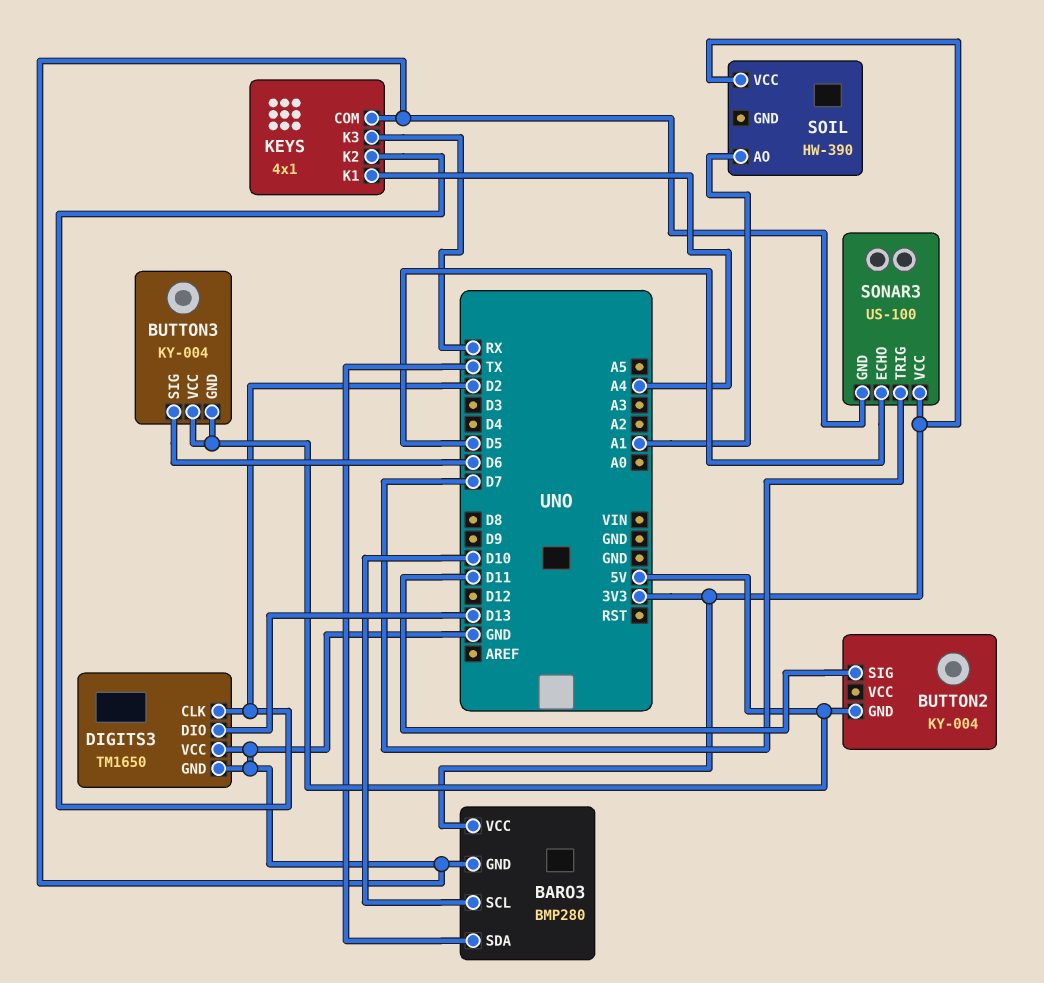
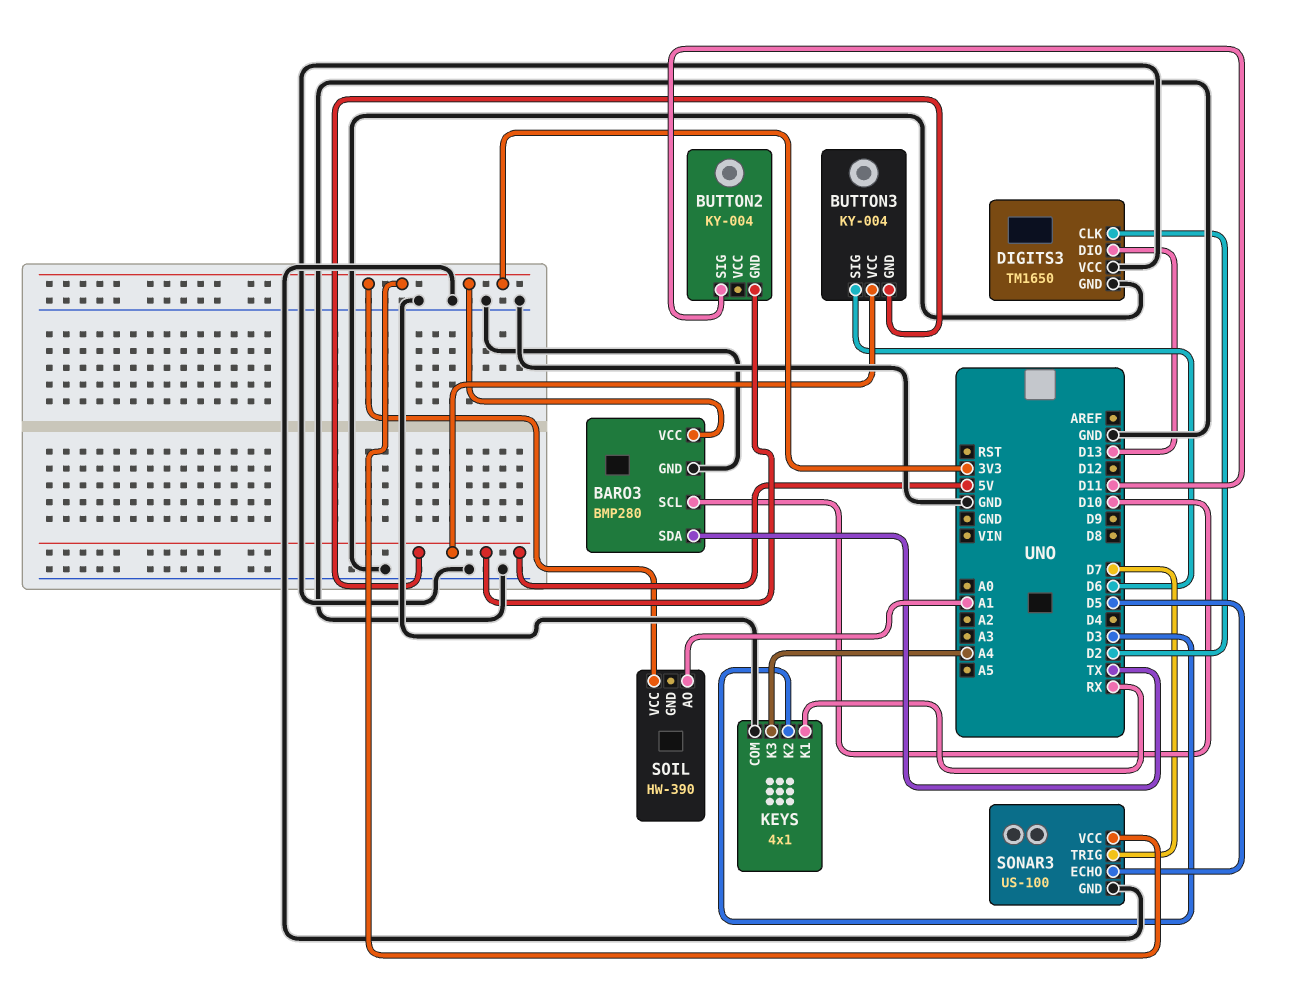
KEYS pin K1: A4 -> RX
KEYS pin K2: D2 -> D3
KEYS pin K3: RX -> A4

